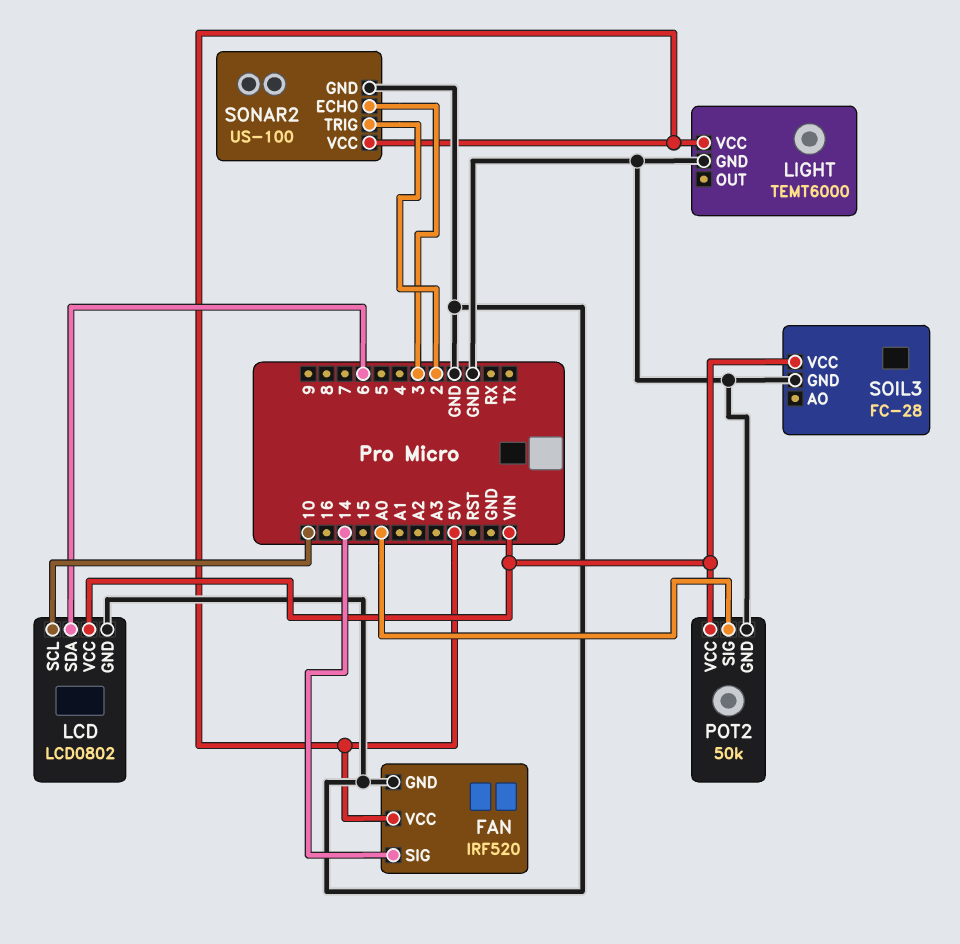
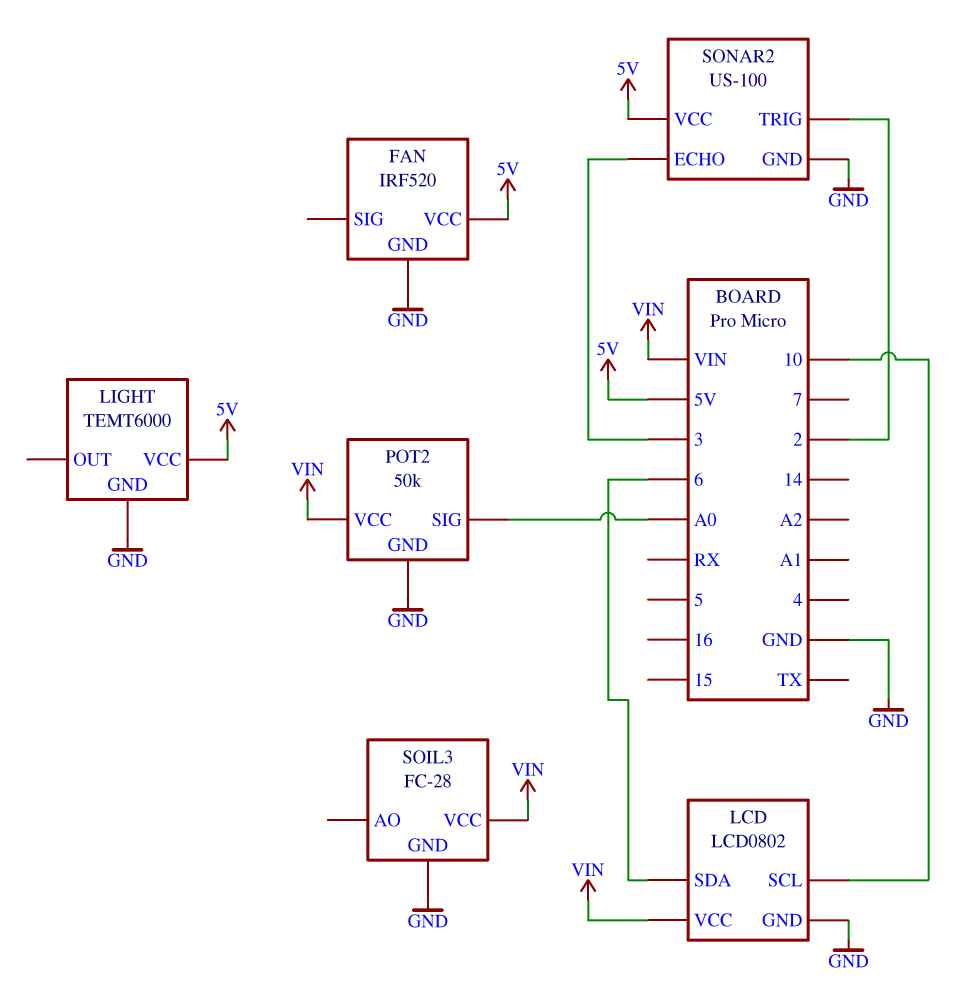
FAN pin SIG: 14 -> none

